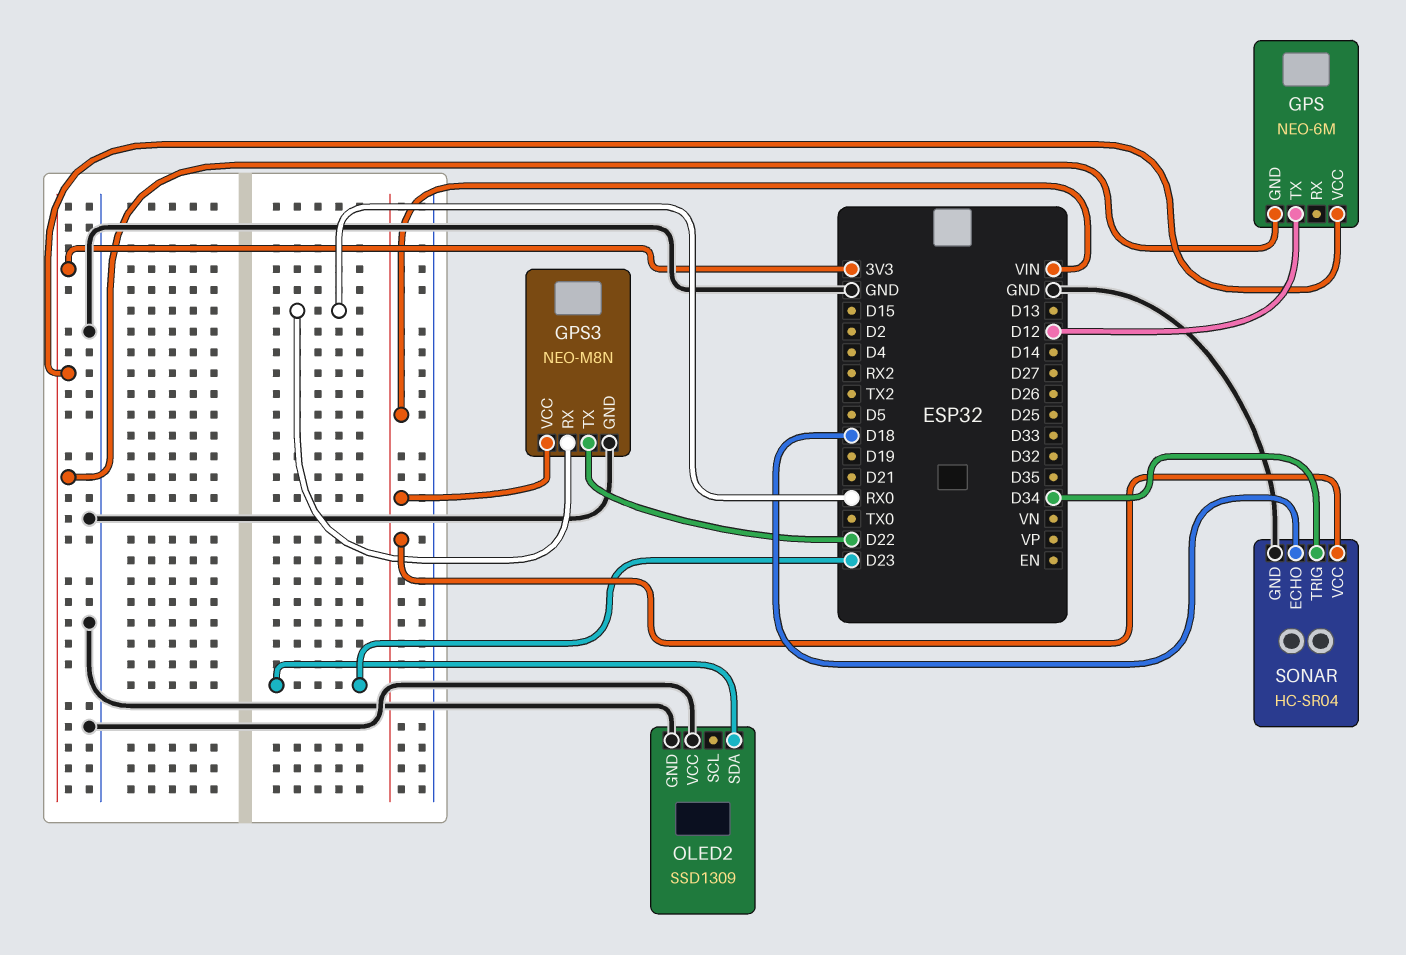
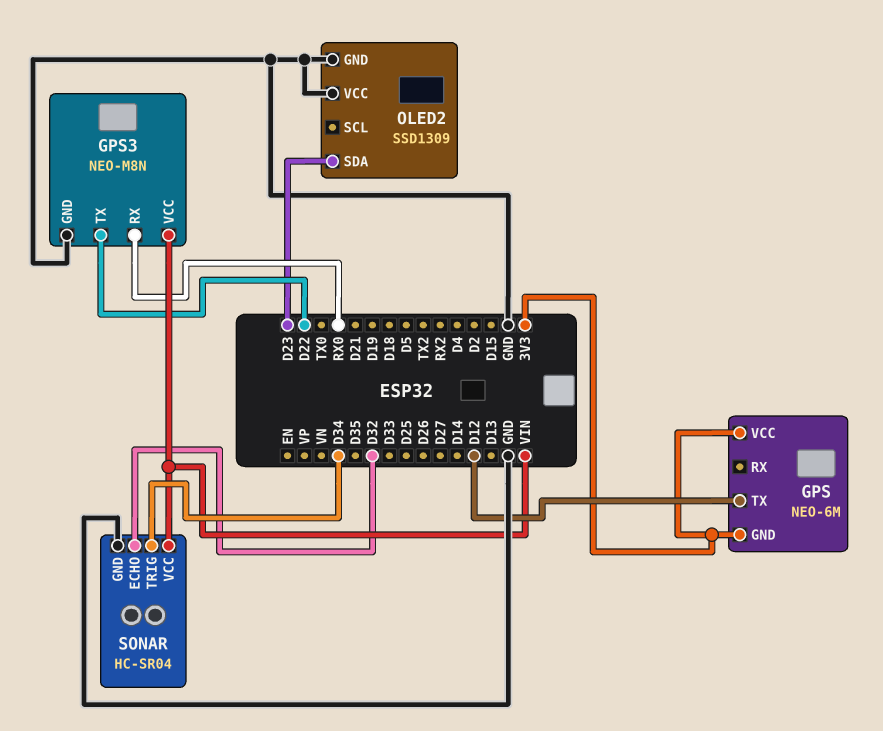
SONAR pin ECHO: D18 -> D32

